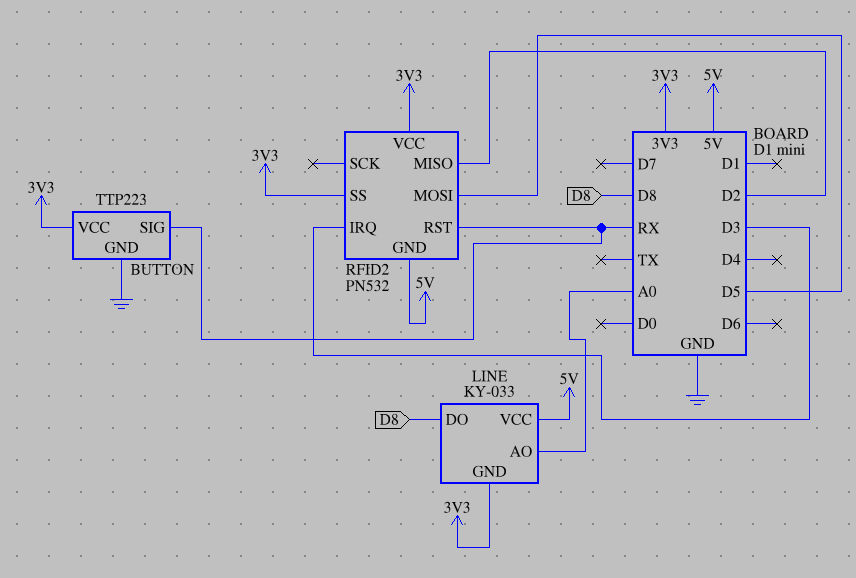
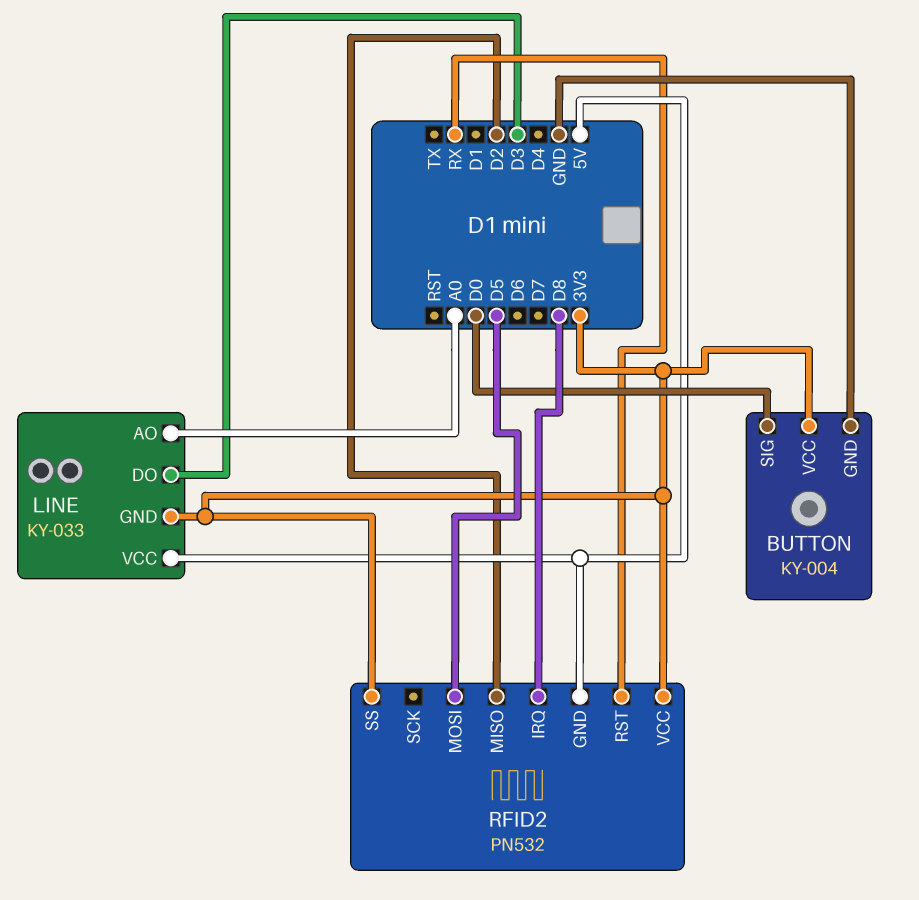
BUTTON: TTP223 -> KY-004
BUTTON pin SIG: RX -> D0
LINE pin DO: D8 -> D3
RFID2 pin IRQ: D3 -> D8

